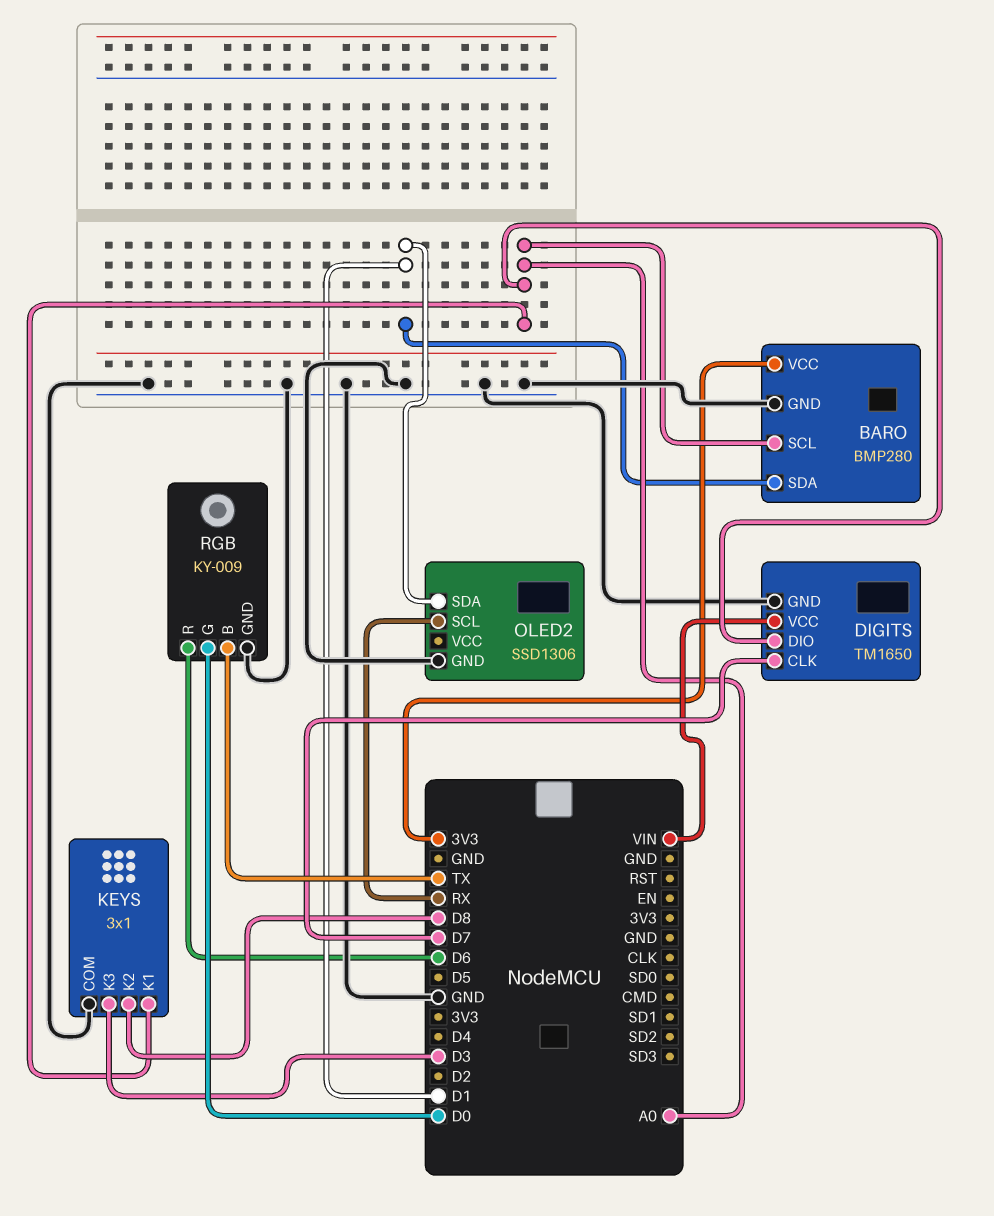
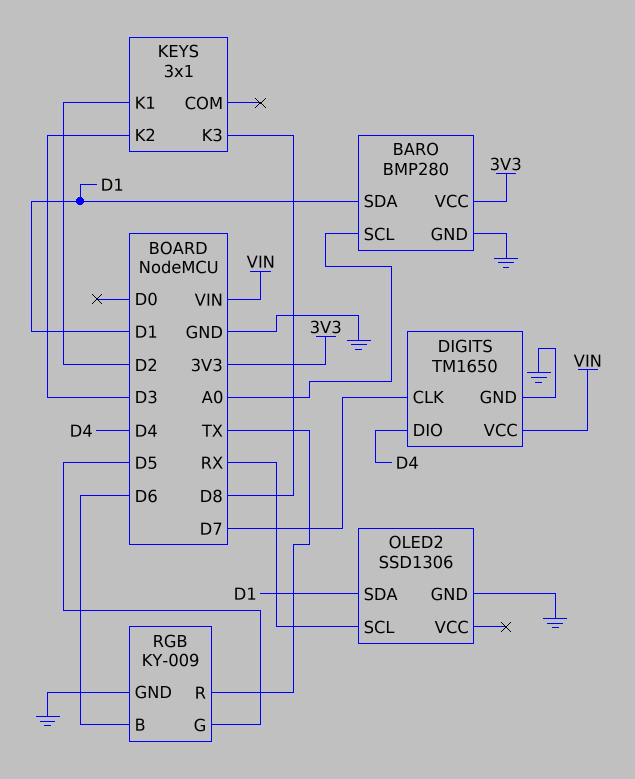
DIGITS pin DIO: A0 -> D4
KEYS pin COM: GND -> none
KEYS pin K1: A0 -> D2
KEYS pin K2: D8 -> D3
KEYS pin K3: D3 -> D8
RGB pin B: TX -> D6
RGB pin G: D0 -> D5
RGB pin R: D6 -> TX

